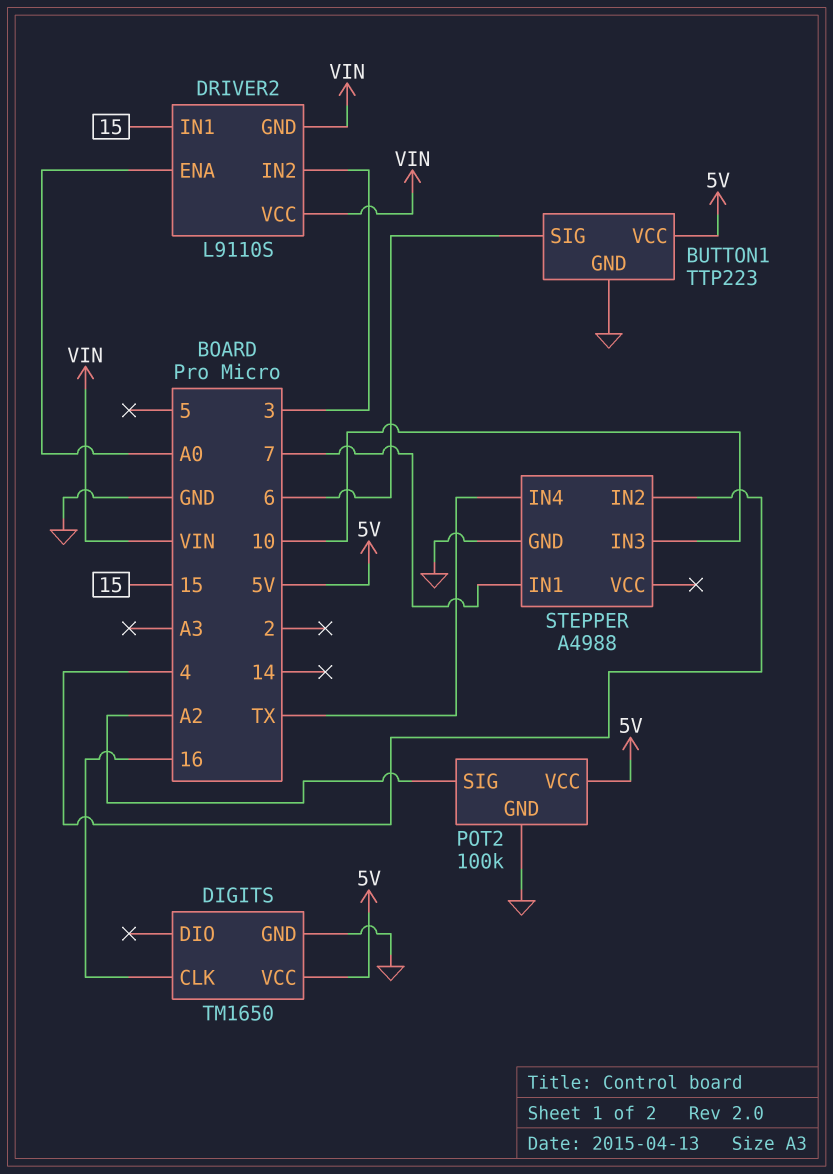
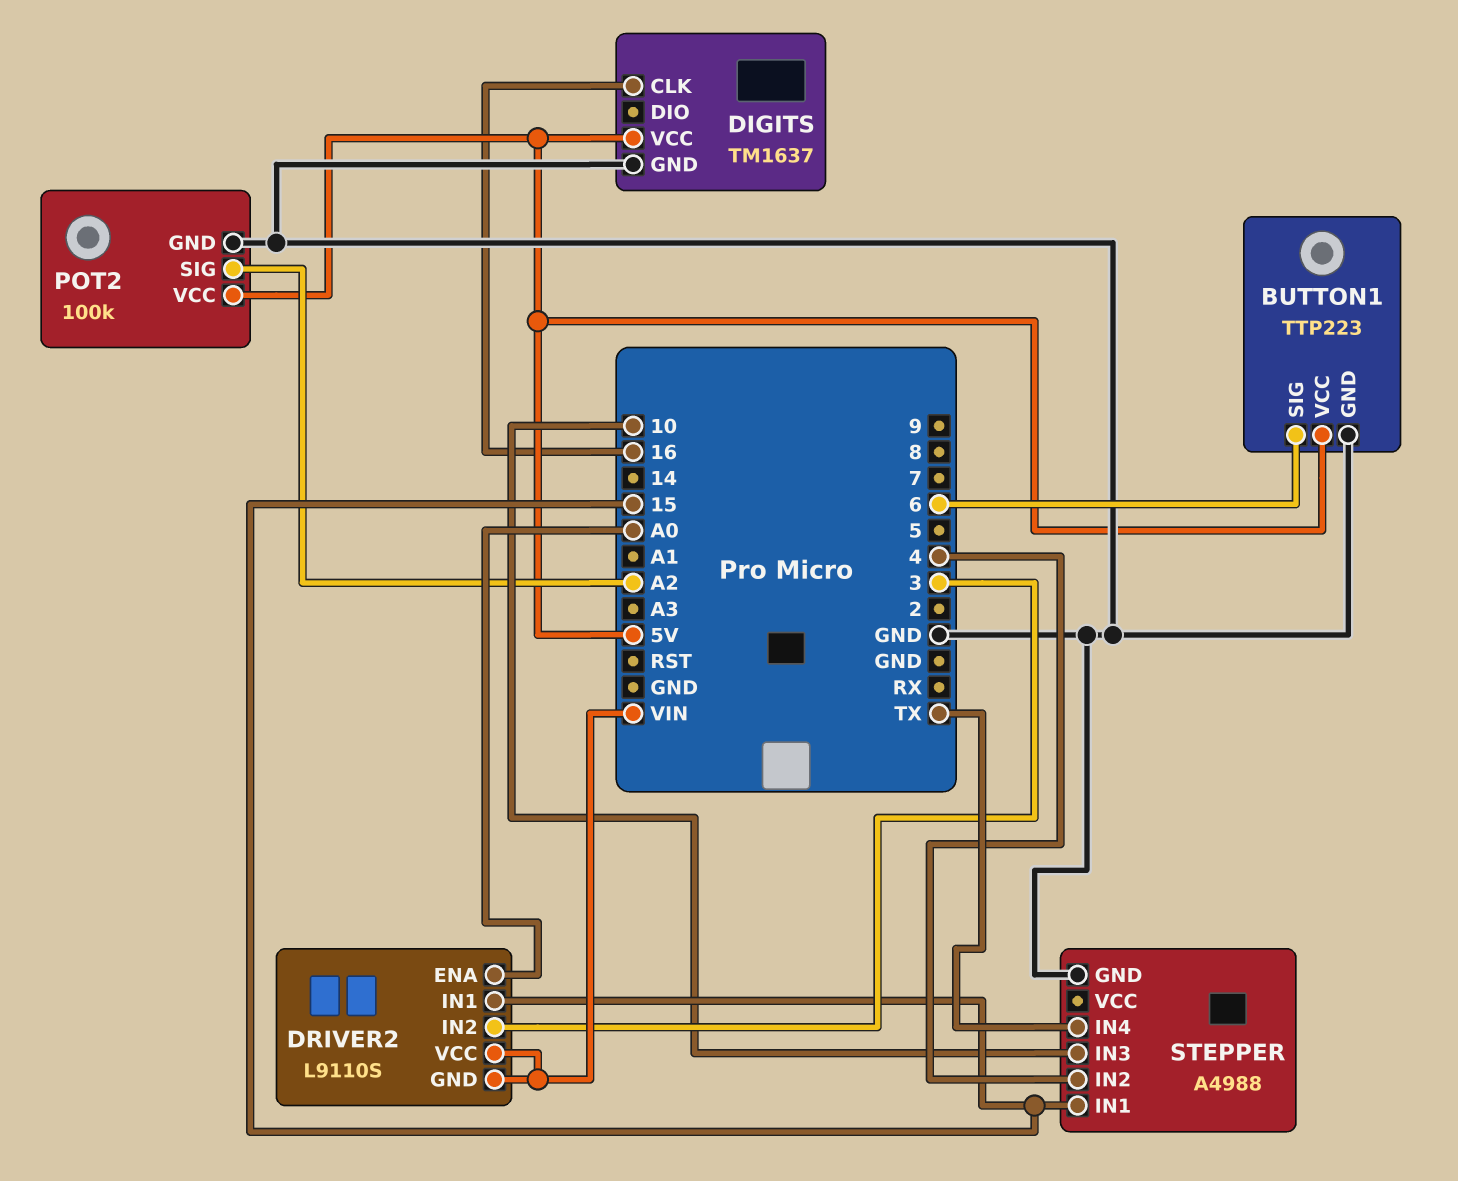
DIGITS: TM1650 -> TM1637
STEPPER pin IN1: 7 -> 15

